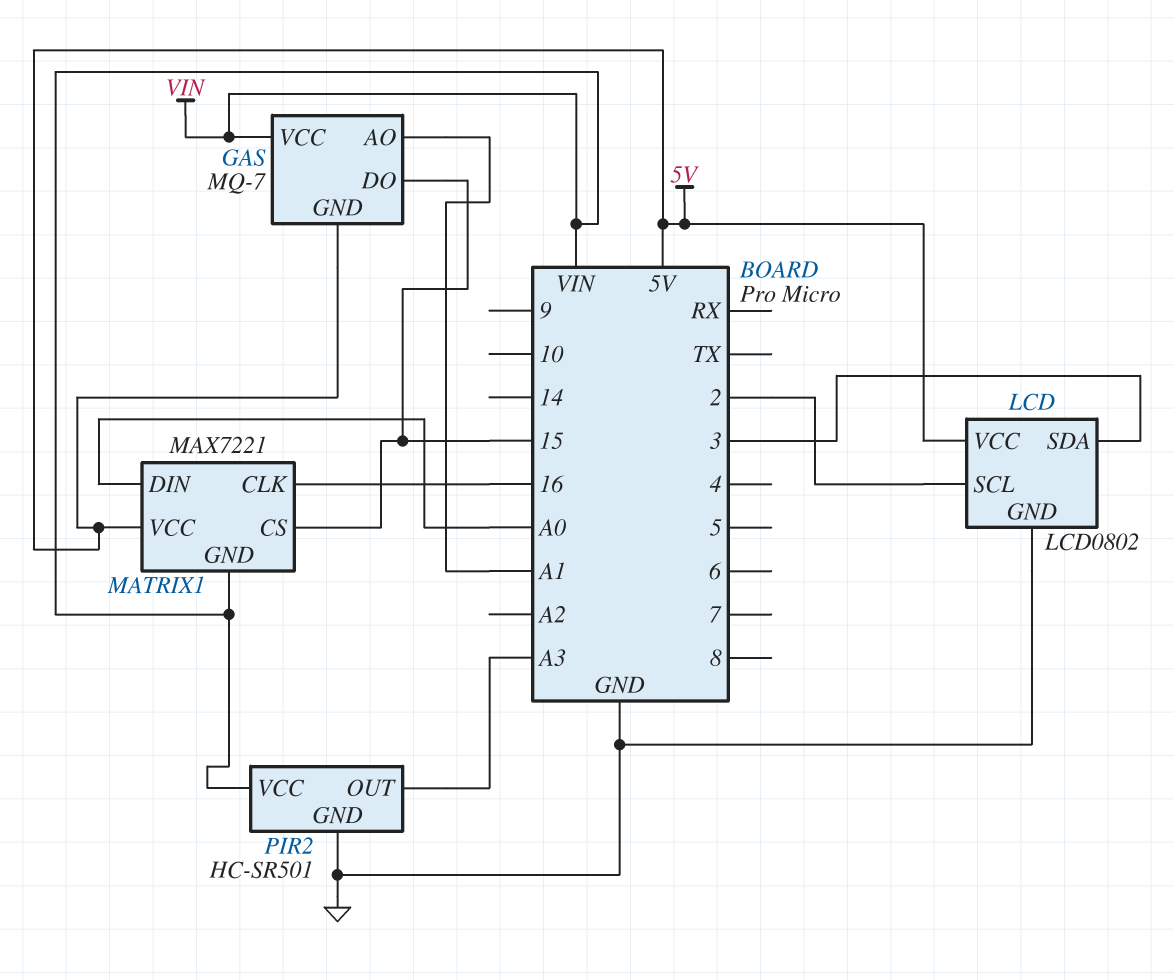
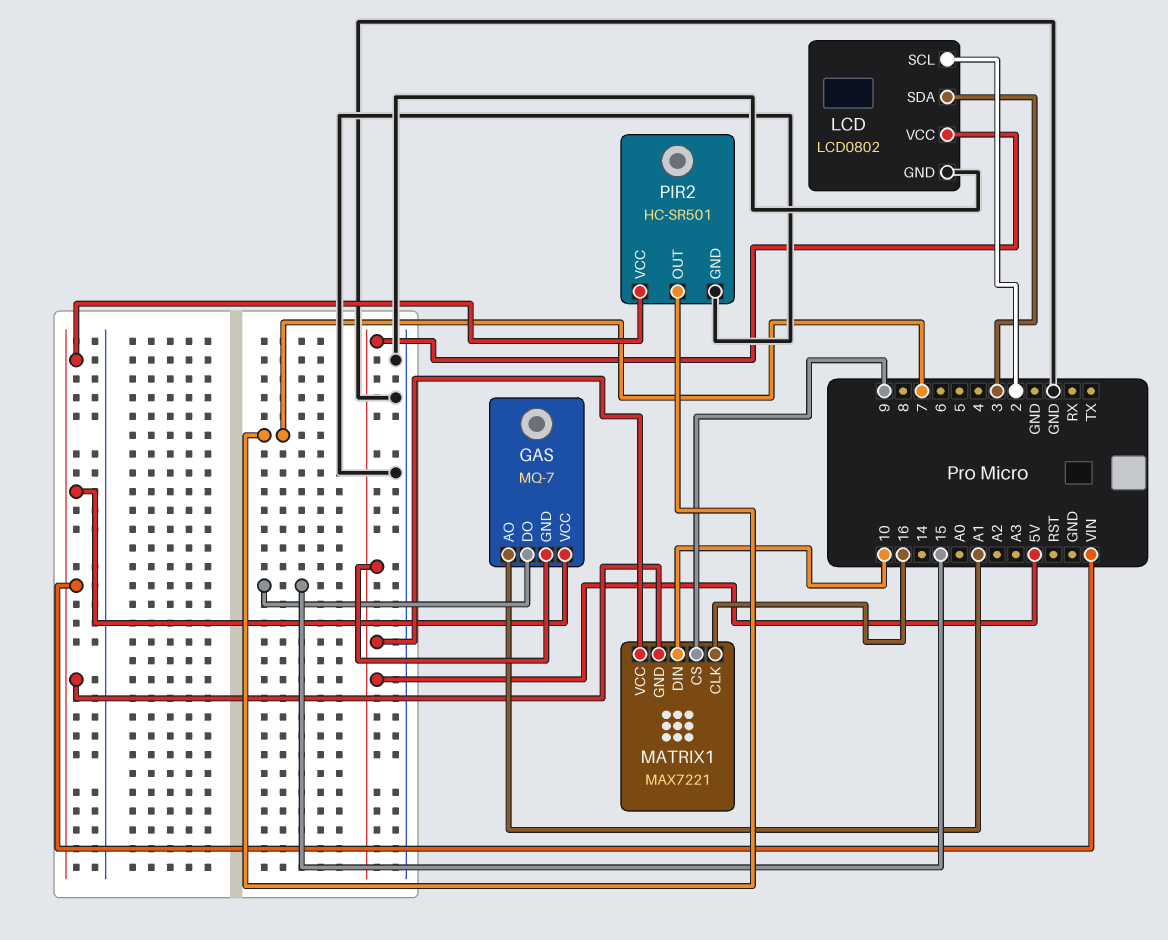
MATRIX1 pin CS: 15 -> 9
MATRIX1 pin DIN: A0 -> 10
PIR2 pin OUT: A3 -> 7

